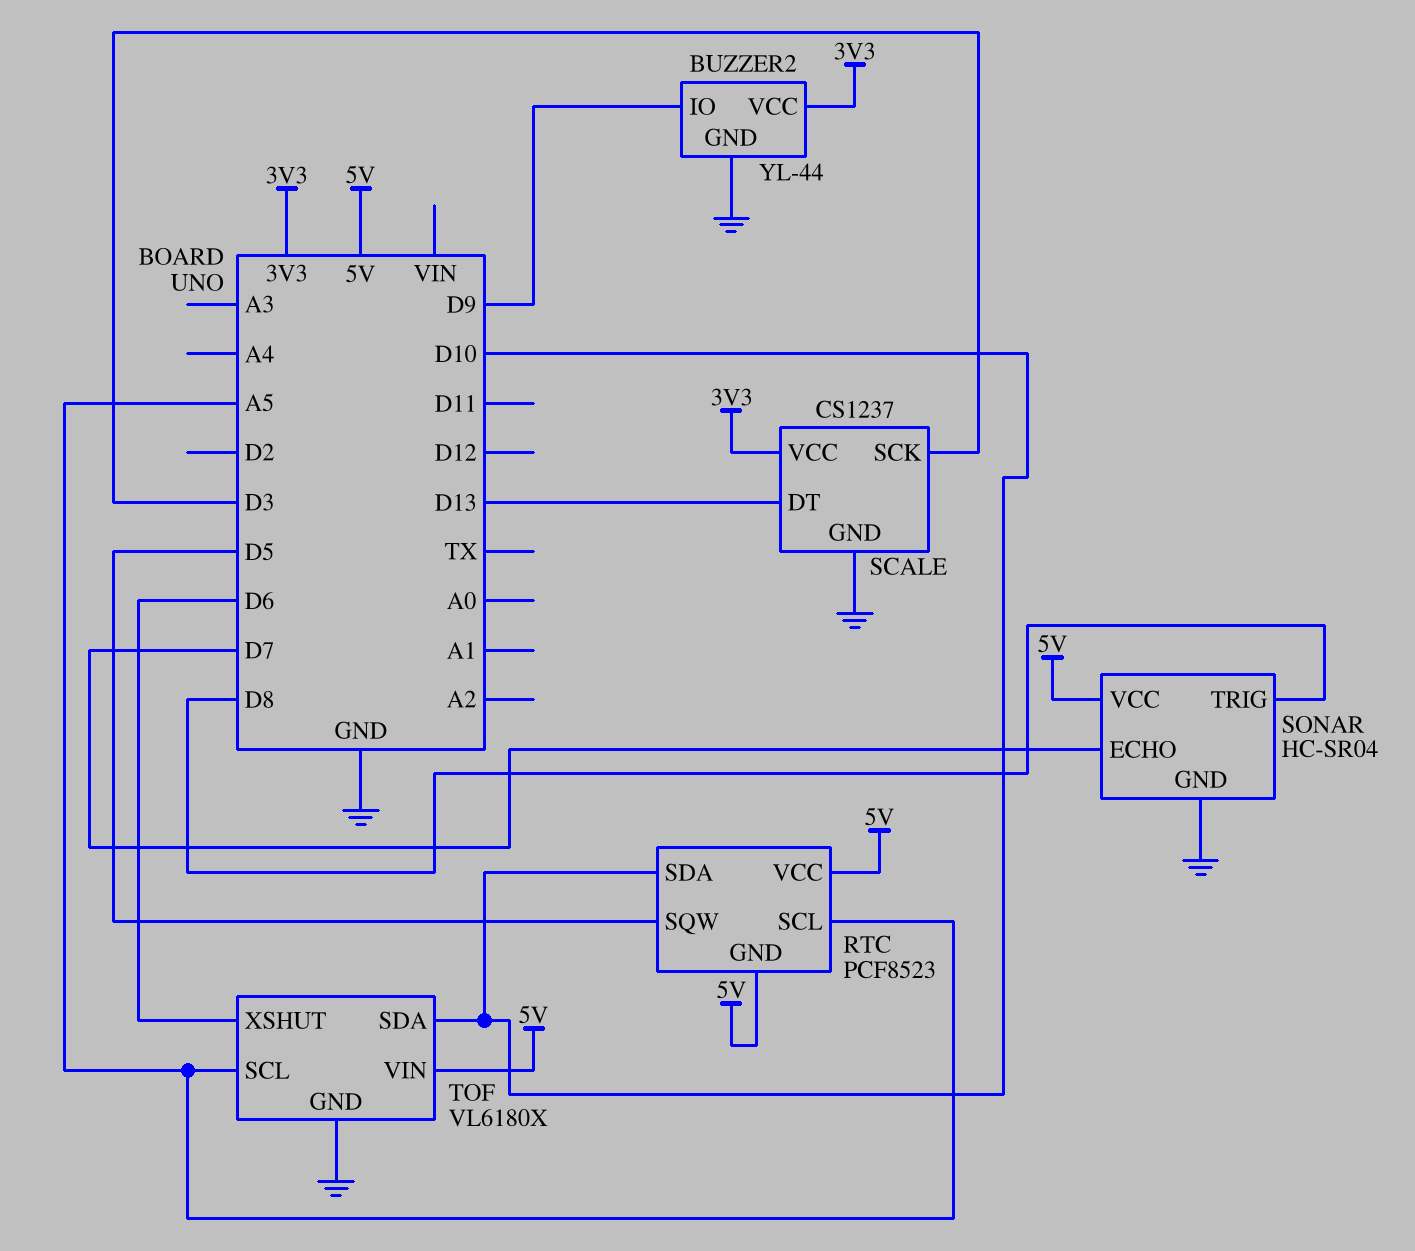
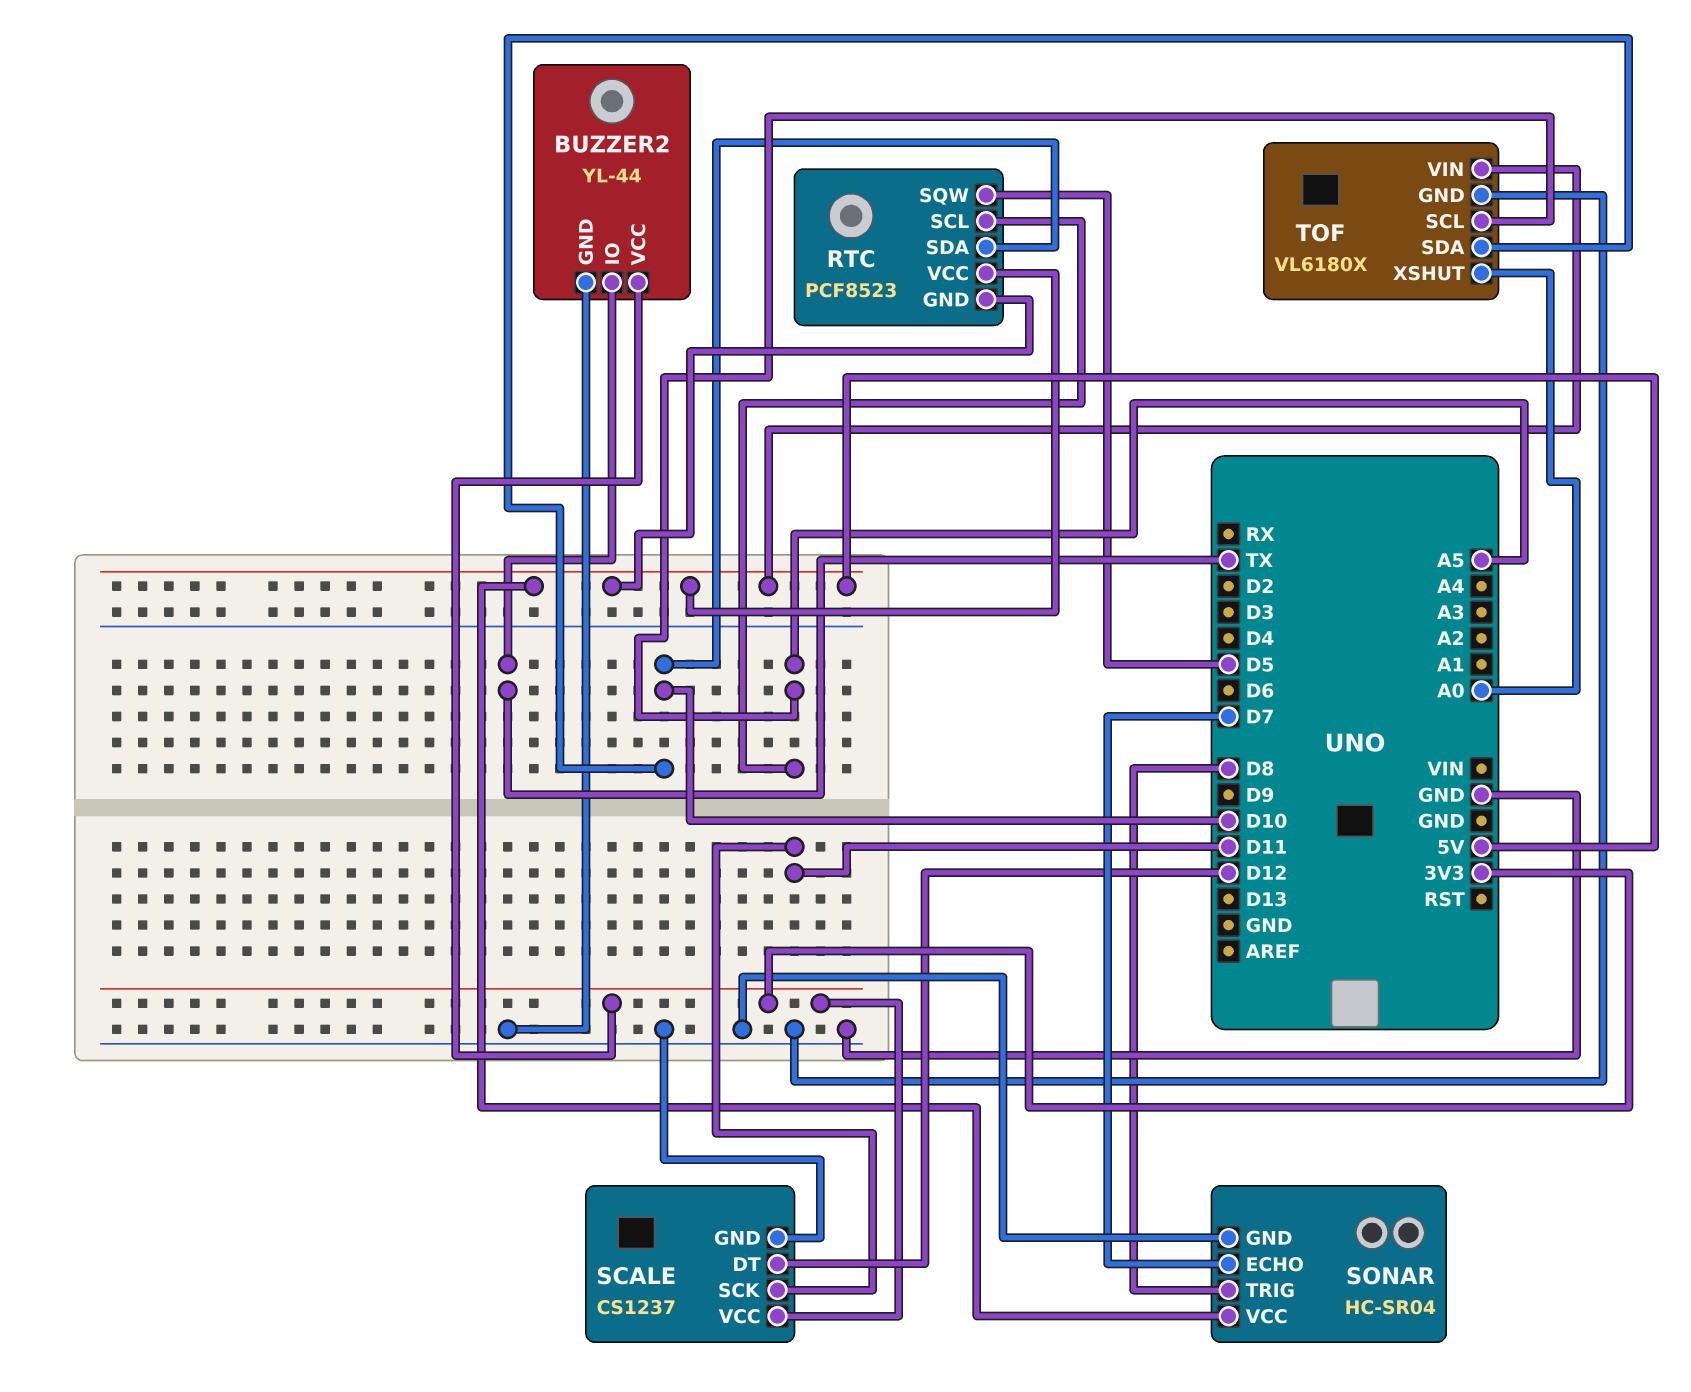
BUZZER2 pin IO: D9 -> TX
SCALE pin DT: D13 -> D12
SCALE pin SCK: D3 -> D11
TOF pin XSHUT: D6 -> A0

